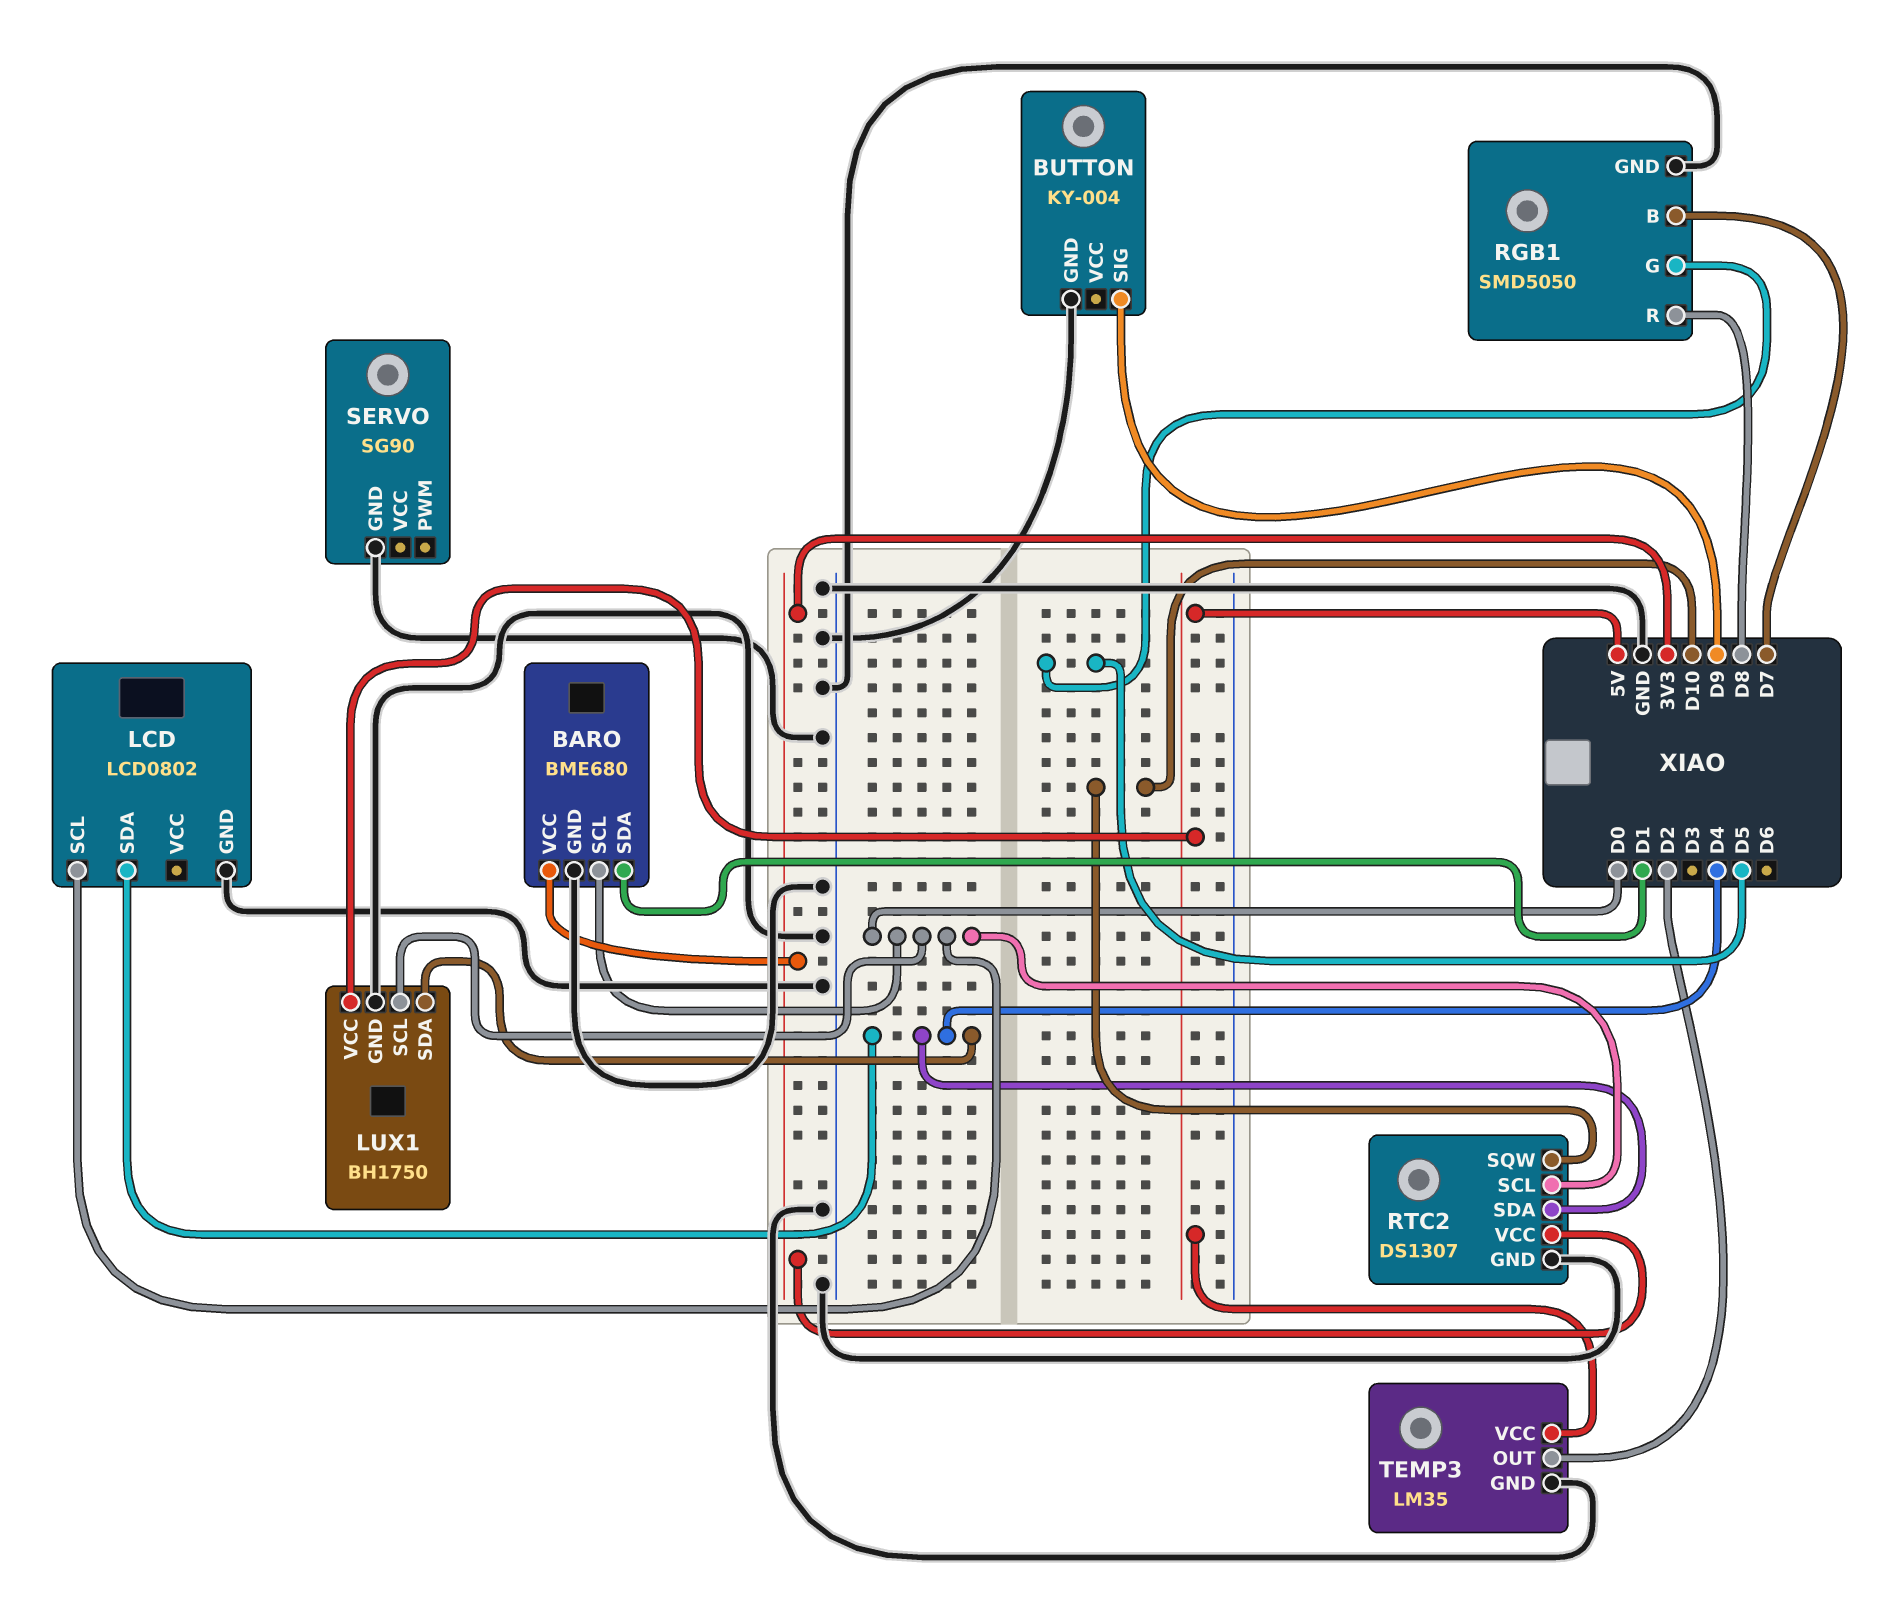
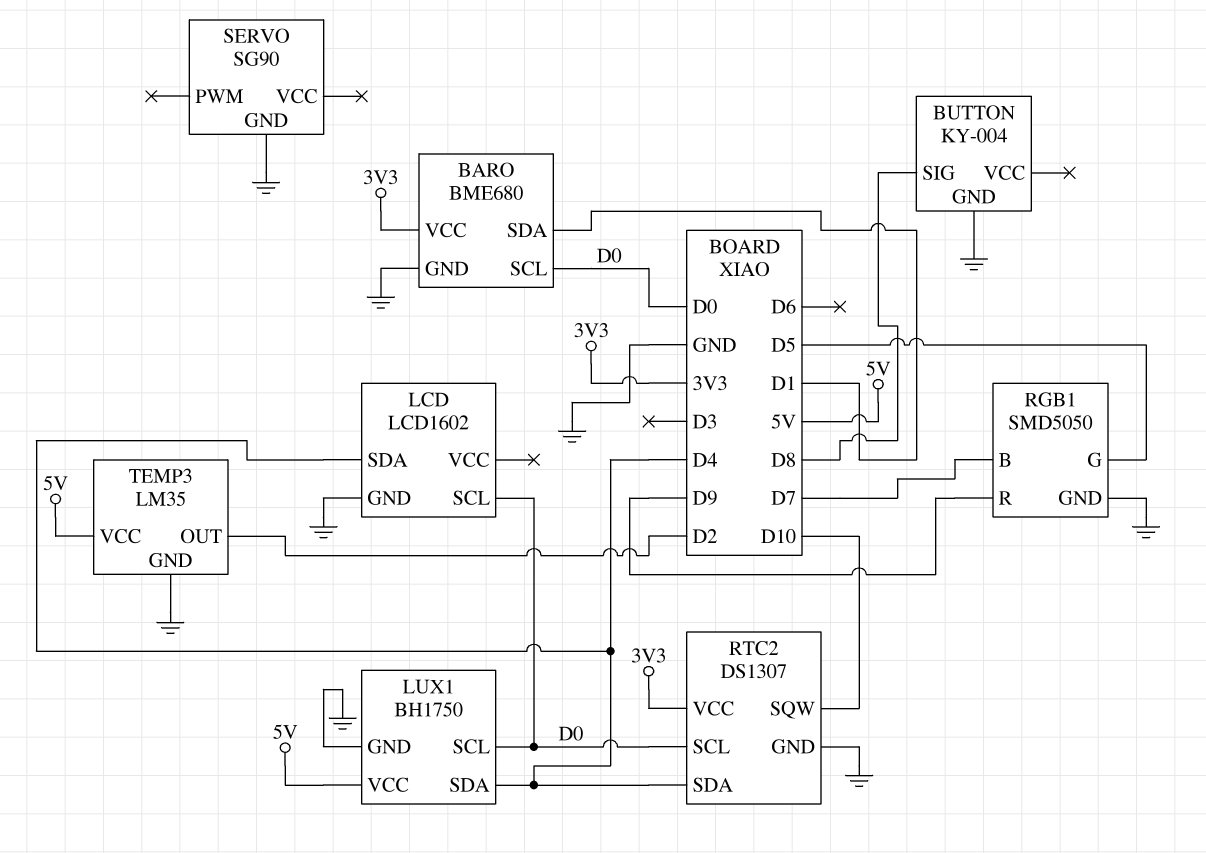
BUTTON pin SIG: D9 -> D8
LCD: LCD0802 -> LCD1602
RGB1 pin R: D8 -> D9

